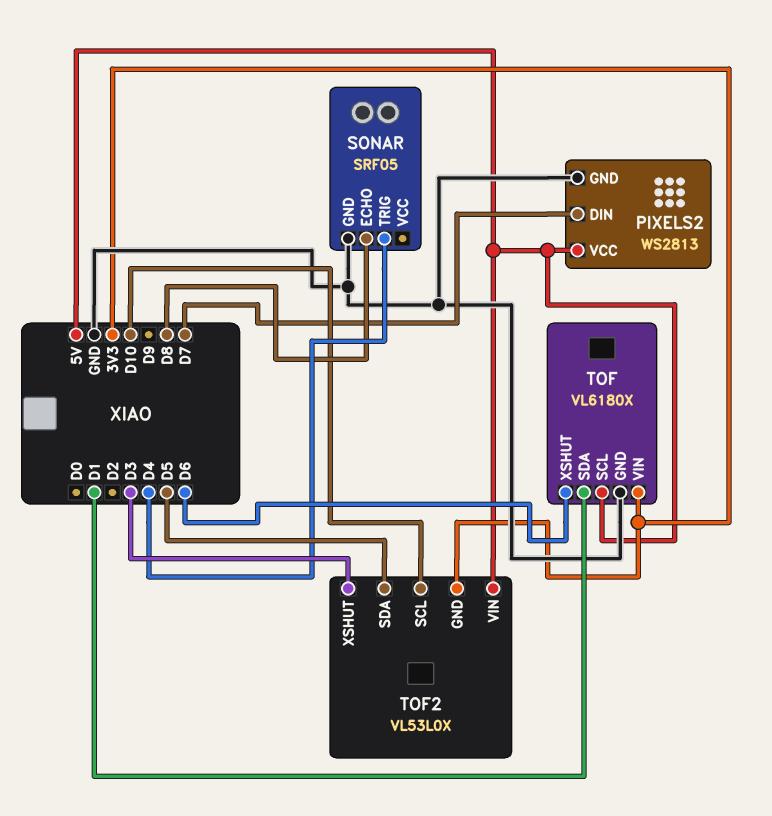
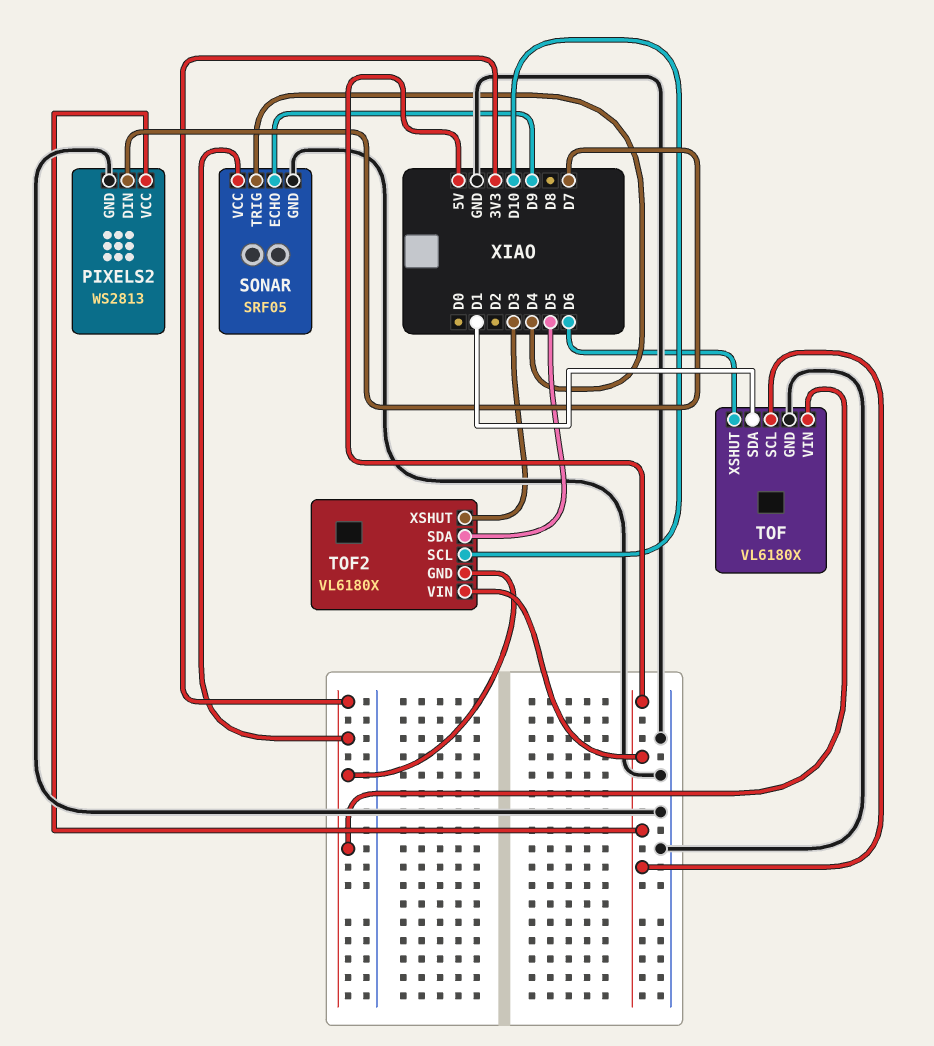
SONAR pin ECHO: D8 -> D9
SONAR pin VCC: none -> 3V3
TOF2: VL53L0X -> VL6180X

